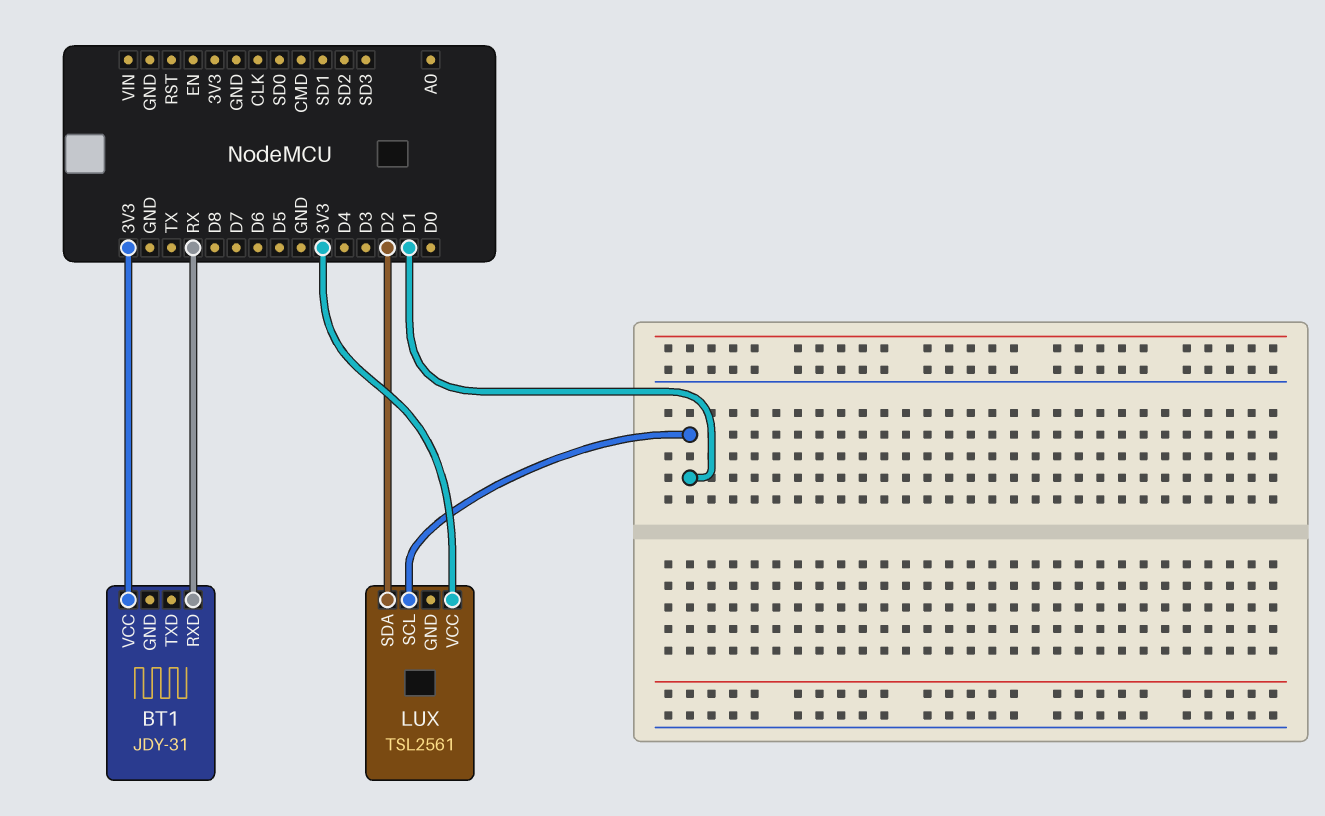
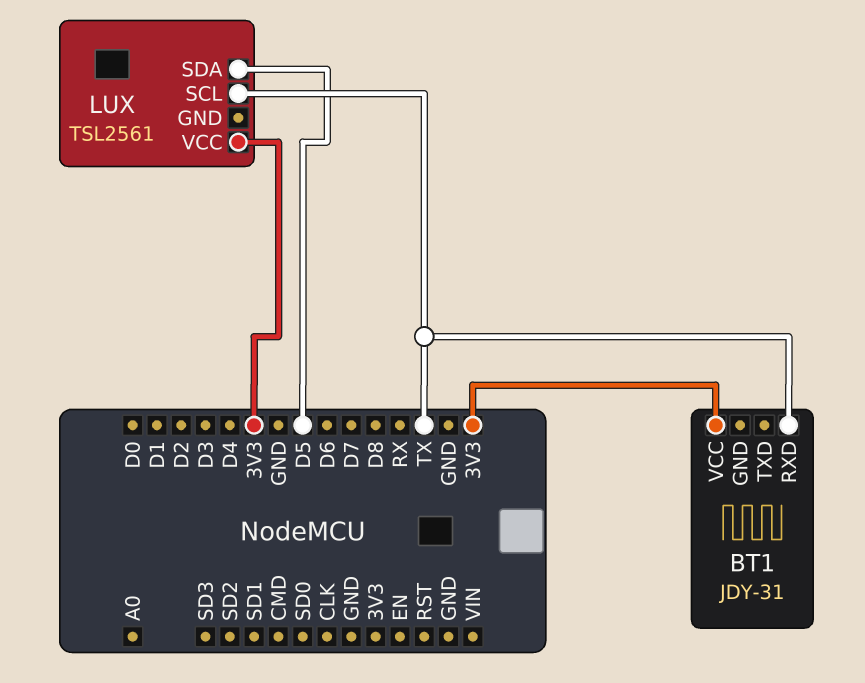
BT1 pin RXD: RX -> TX
LUX pin SCL: D1 -> TX
LUX pin SDA: D2 -> D5

